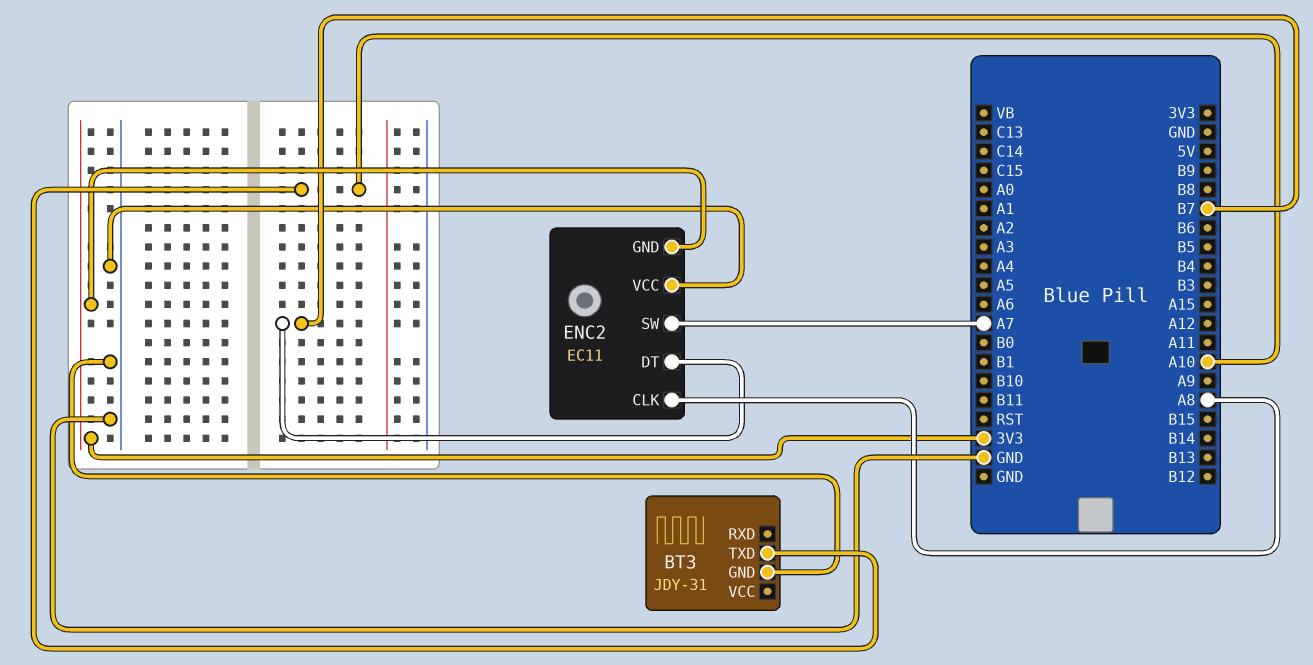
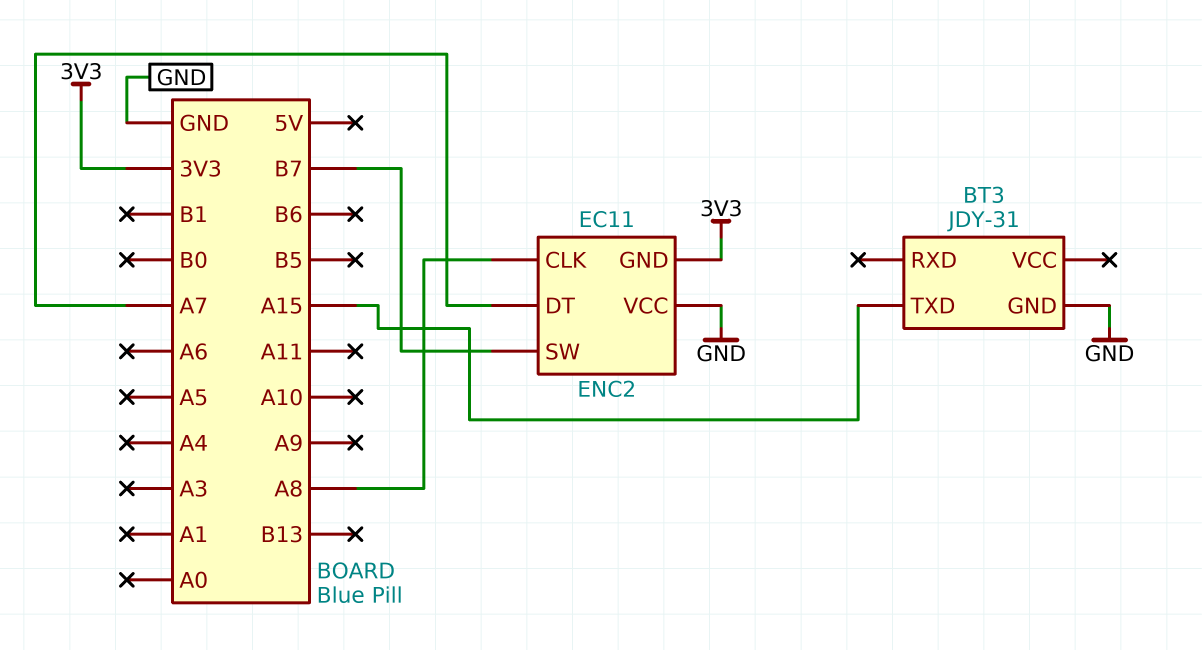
BT3 pin TXD: A10 -> A15
ENC2 pin DT: B7 -> A7
ENC2 pin SW: A7 -> B7

